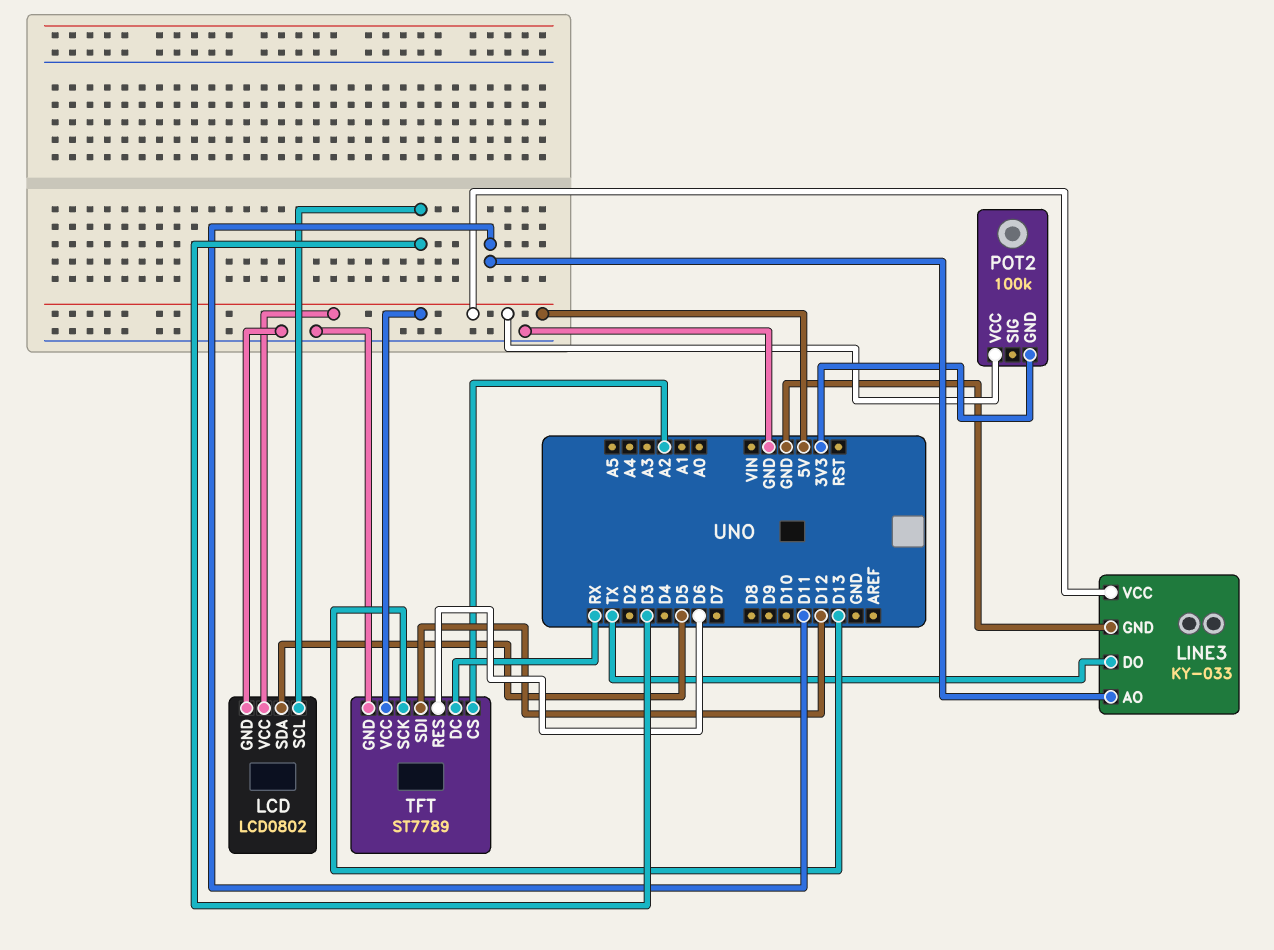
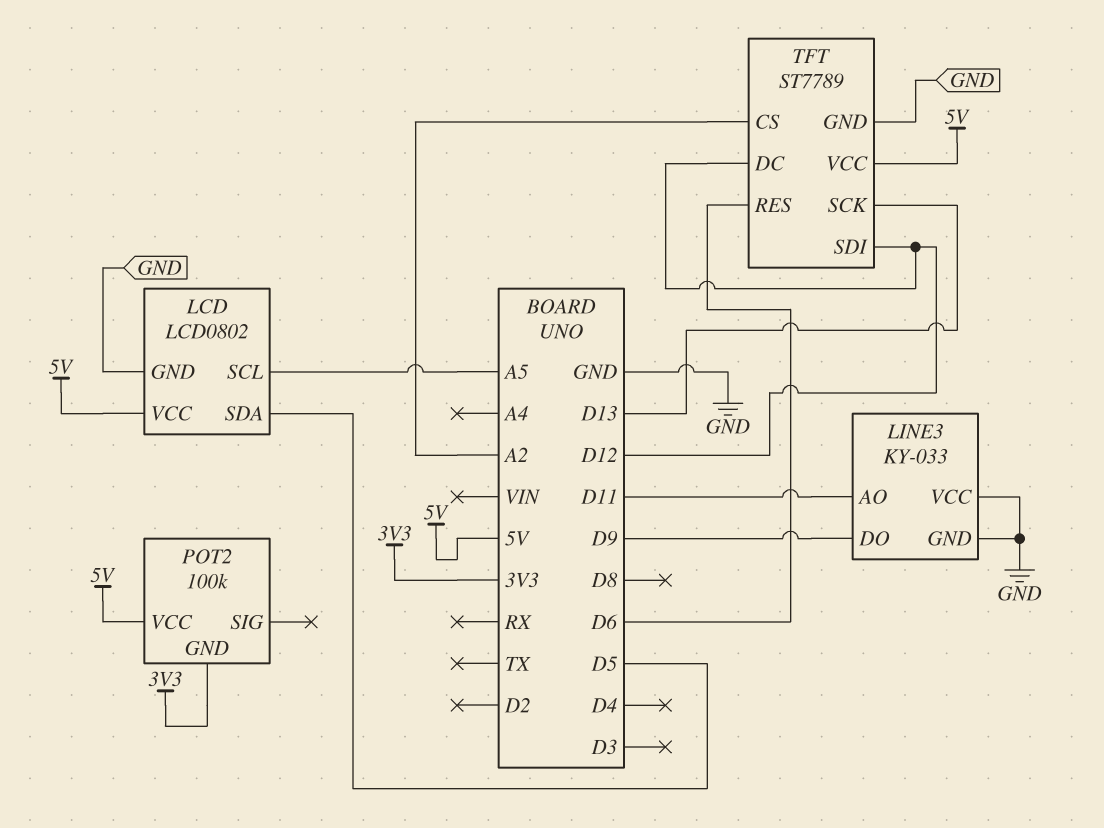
LCD pin SCL: D3 -> A5
LINE3 pin DO: TX -> D9
LINE3 pin VCC: 5V -> GND
TFT pin DC: RX -> D12

